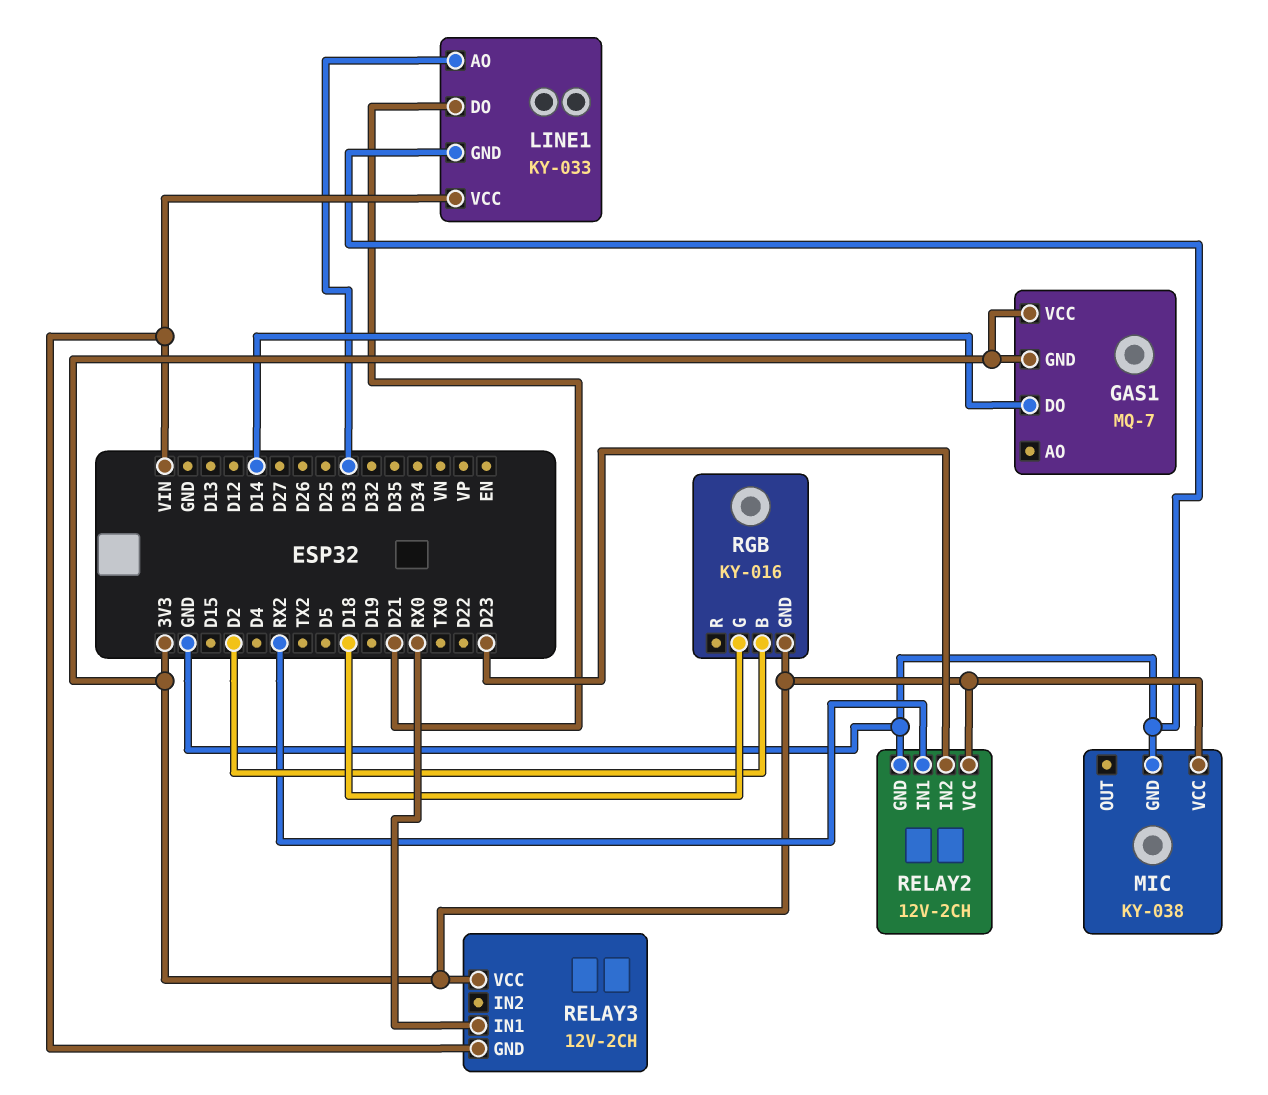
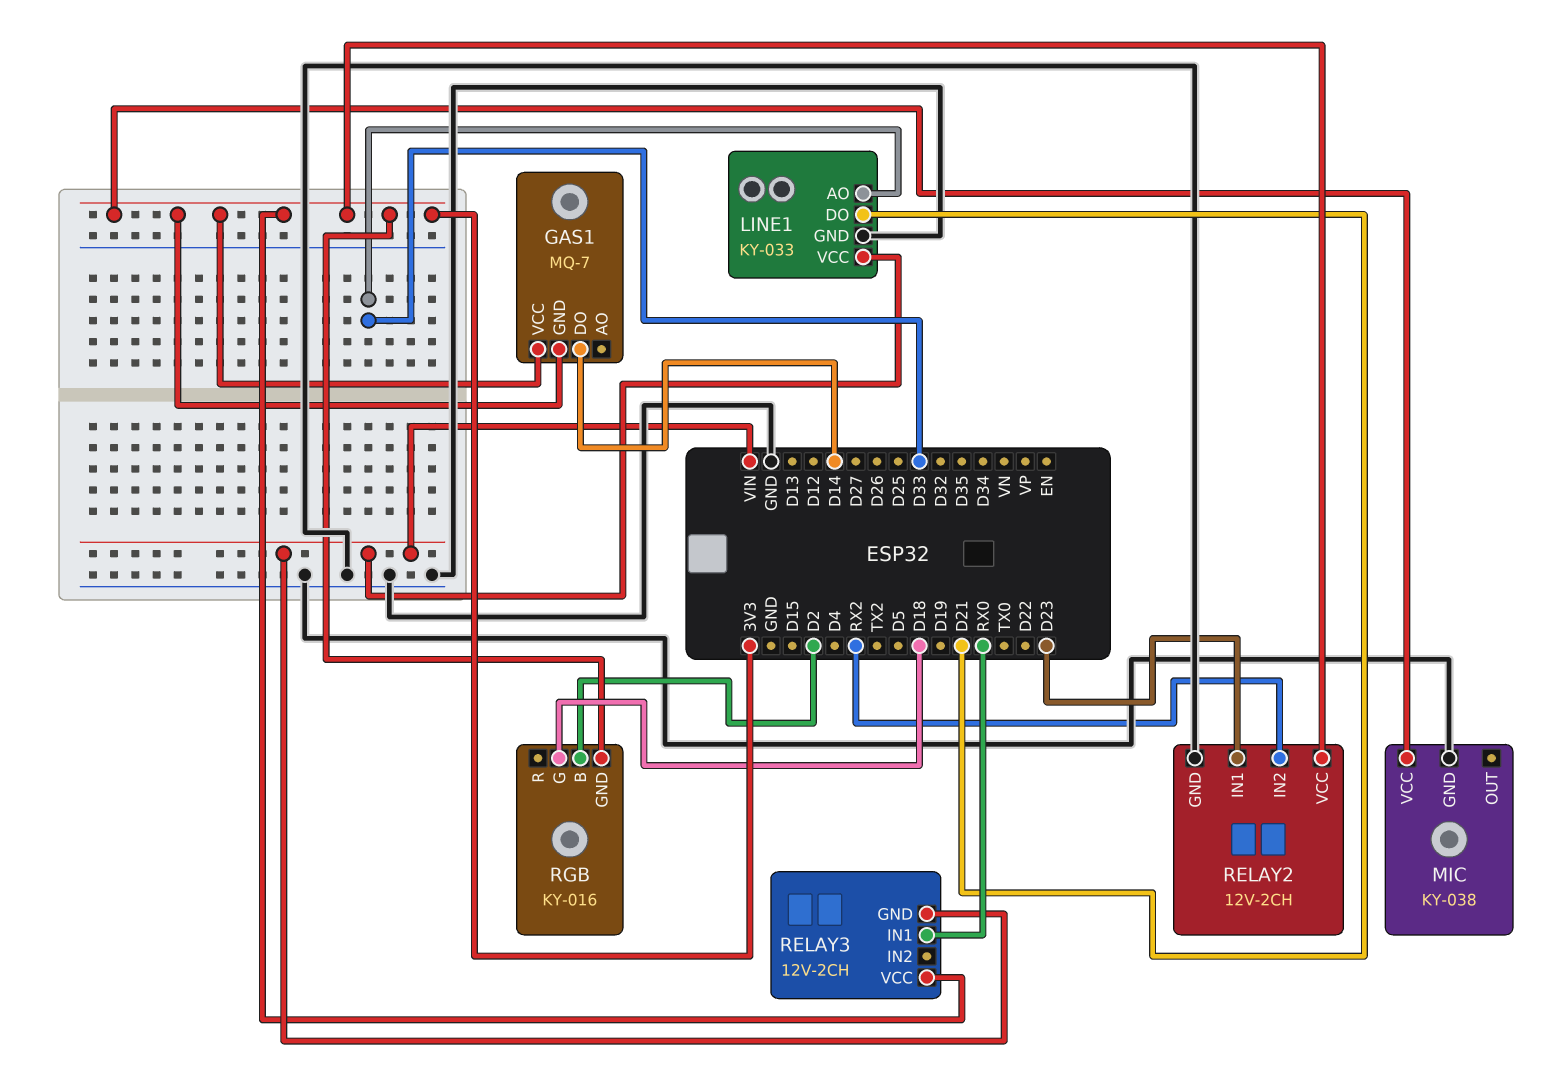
RELAY2 pin IN1: RX2 -> D23
RELAY2 pin IN2: D23 -> RX2

